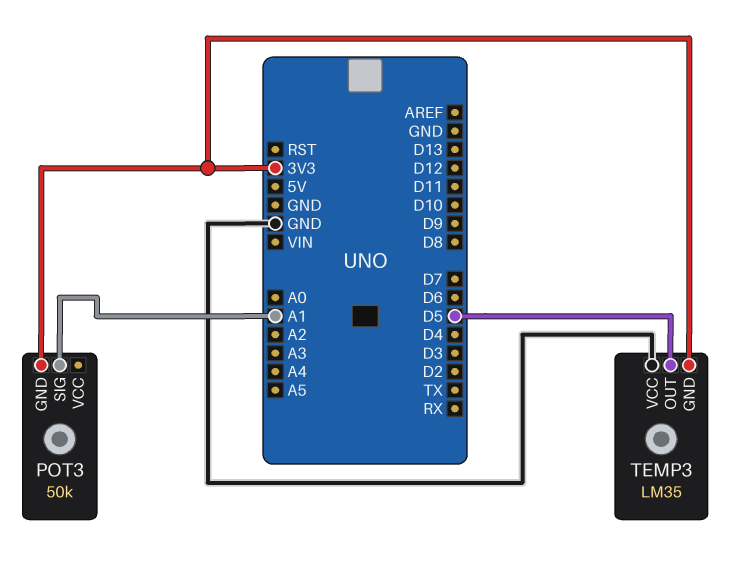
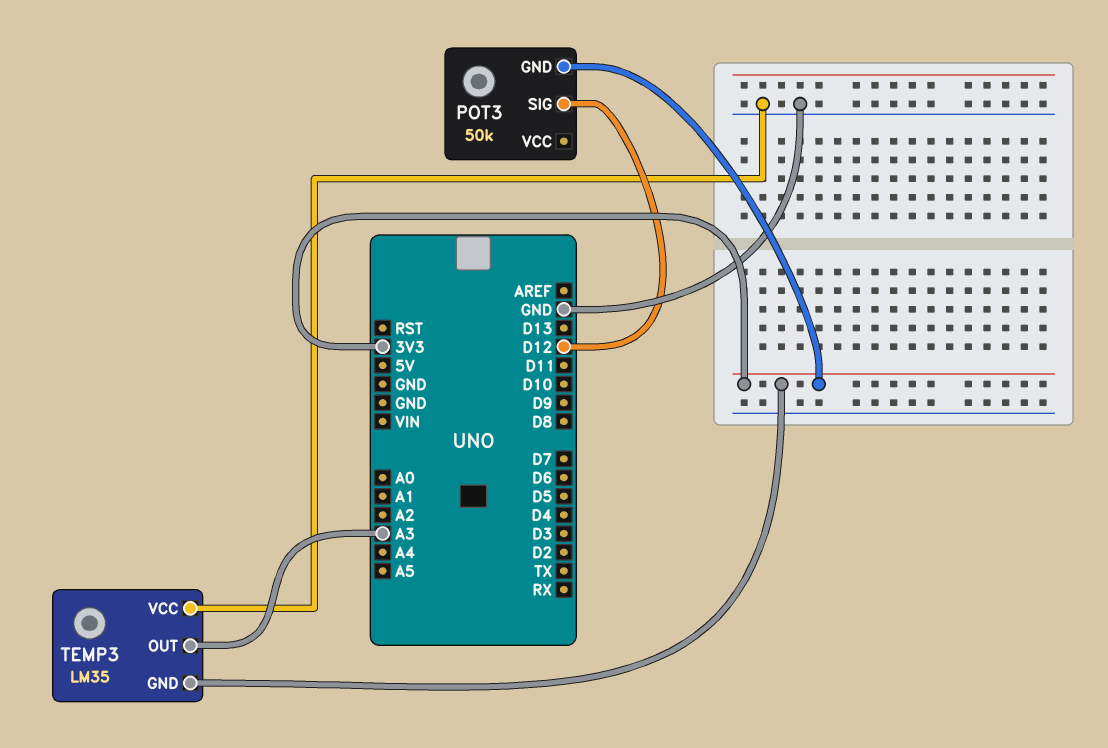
POT3 pin SIG: A1 -> D12
TEMP3 pin OUT: D5 -> A3

